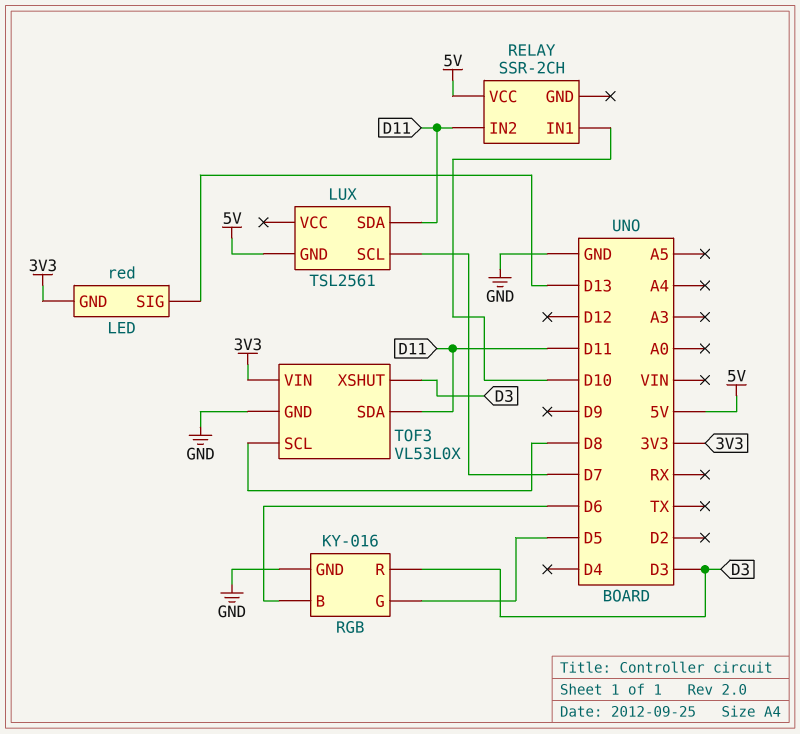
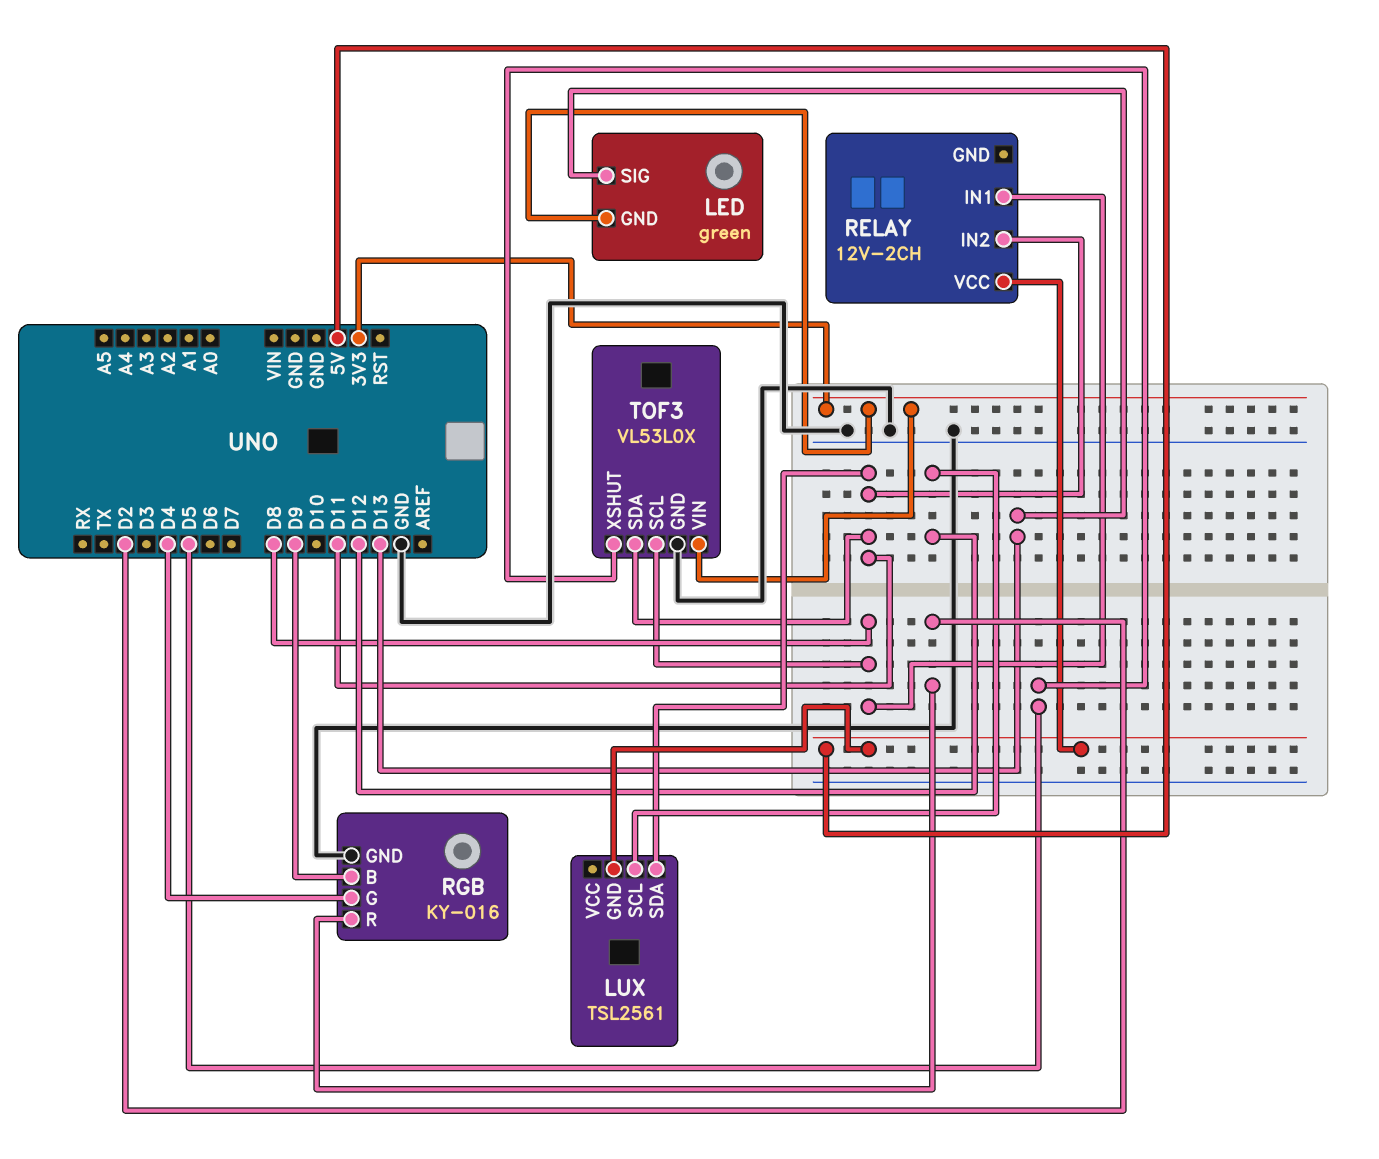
LED: red -> green
LUX pin SCL: D7 -> D12
RELAY: SSR-2CH -> 12V-2CH
RELAY pin IN1: D10 -> D8
RGB pin B: D6 -> D9
RGB pin G: D5 -> D4
RGB pin R: D3 -> D2
TOF3 pin XSHUT: D3 -> D5

